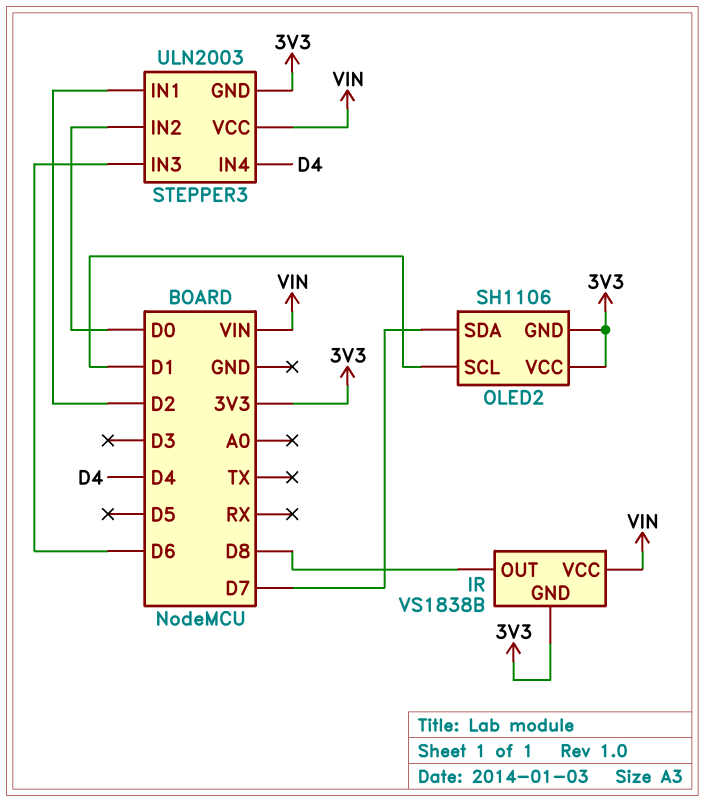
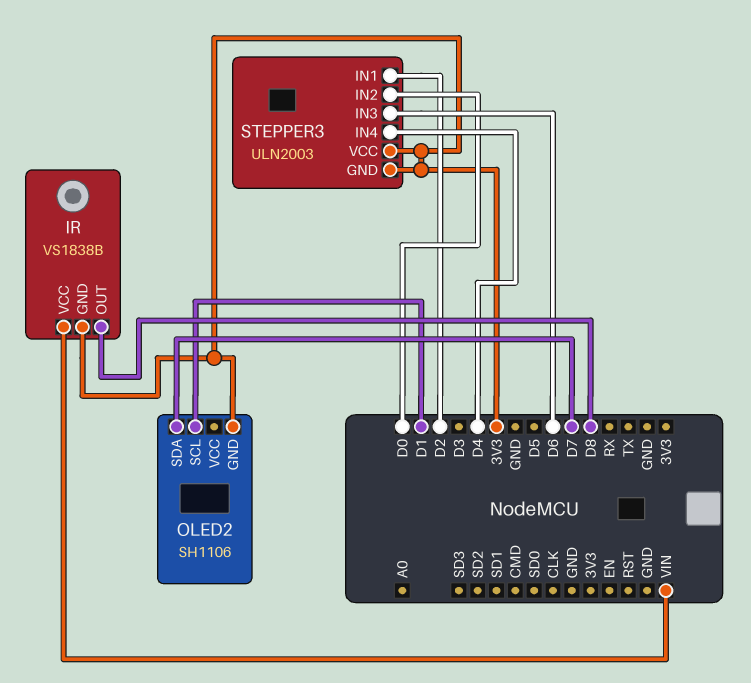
OLED2 pin VCC: 3V3 -> none
STEPPER3 pin VCC: VIN -> 3V3

